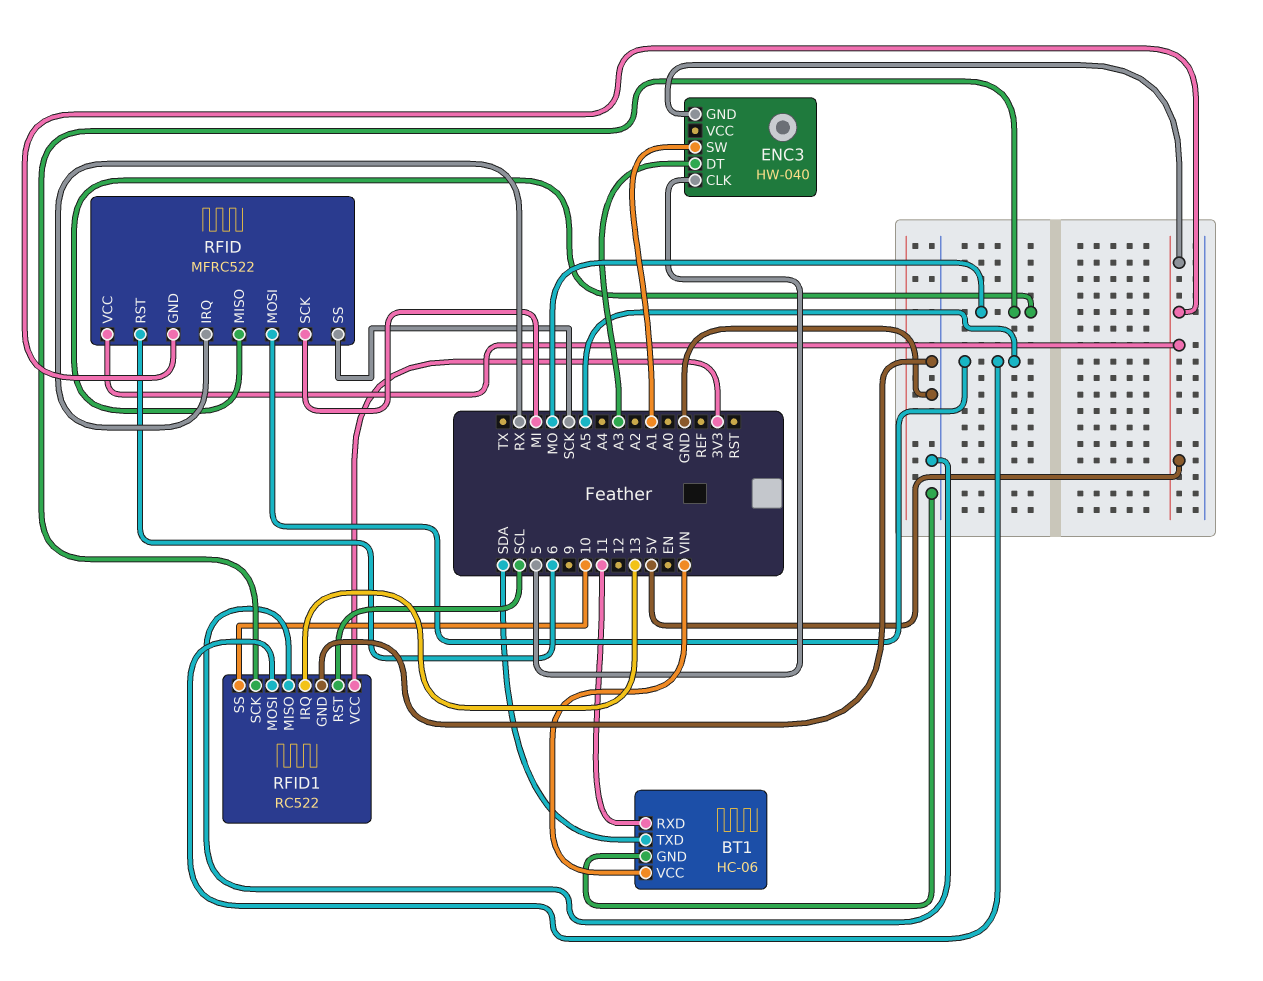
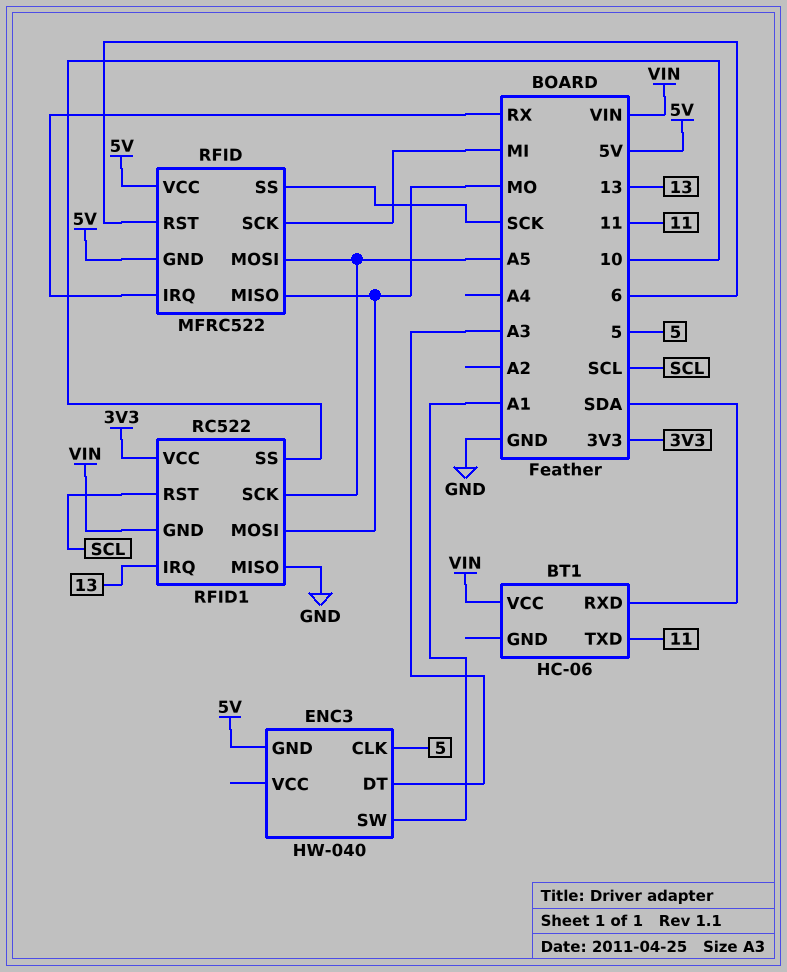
BT1 pin GND: GND -> none
BT1 pin RXD: 11 -> SDA
BT1 pin TXD: SDA -> 11
RFID1 pin GND: GND -> VIN
RFID1 pin MOSI: A5 -> MO
RFID1 pin SCK: MO -> A5

